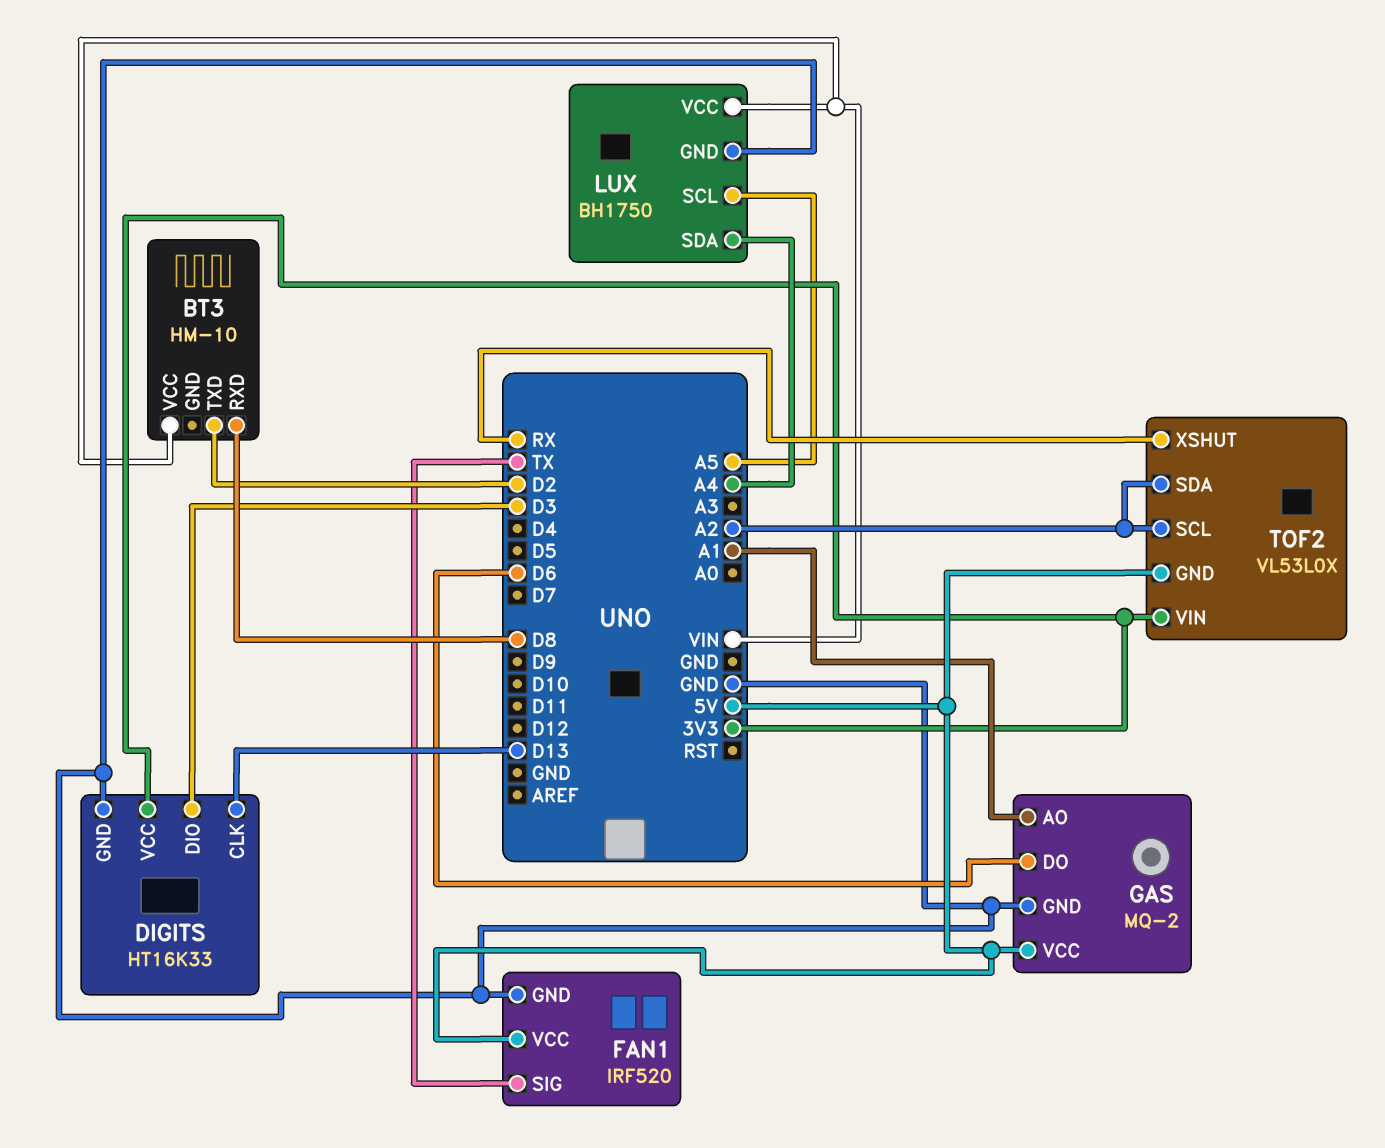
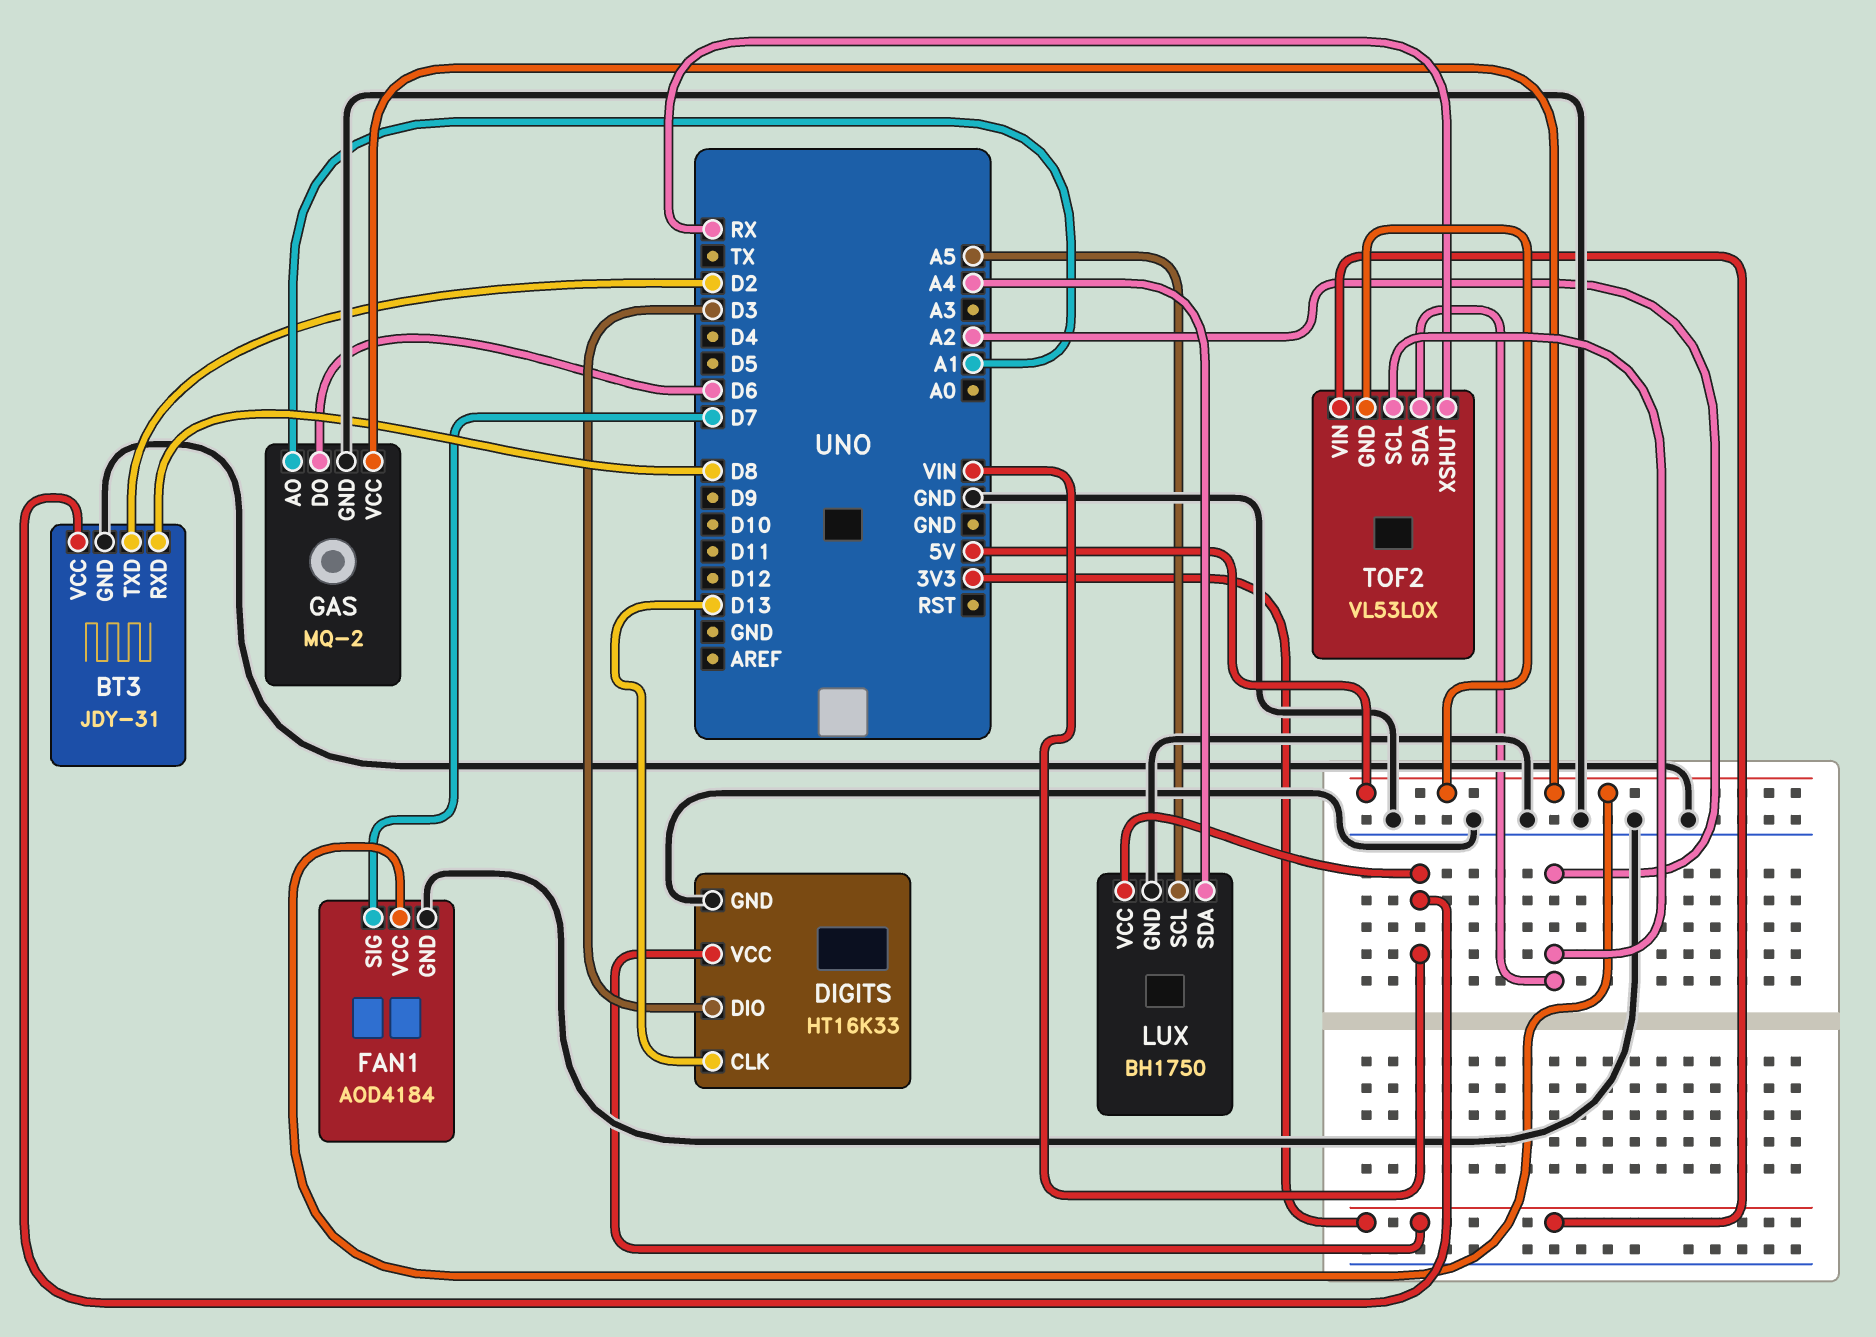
BT3: HM-10 -> JDY-31
BT3 pin GND: none -> GND
FAN1: IRF520 -> AOD4184
FAN1 pin SIG: TX -> D7

